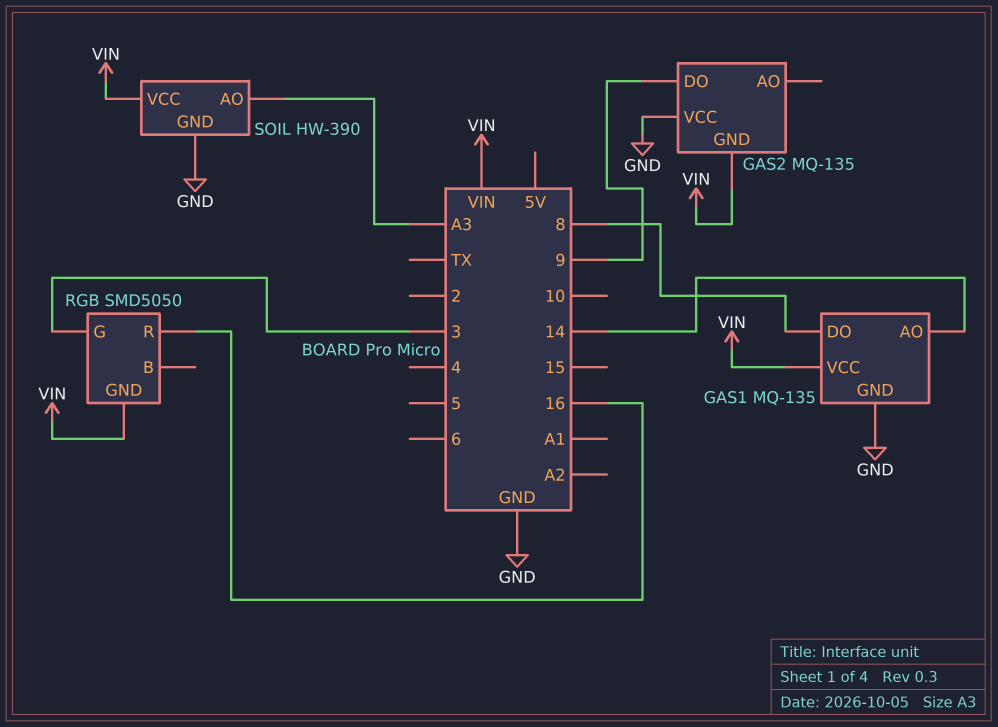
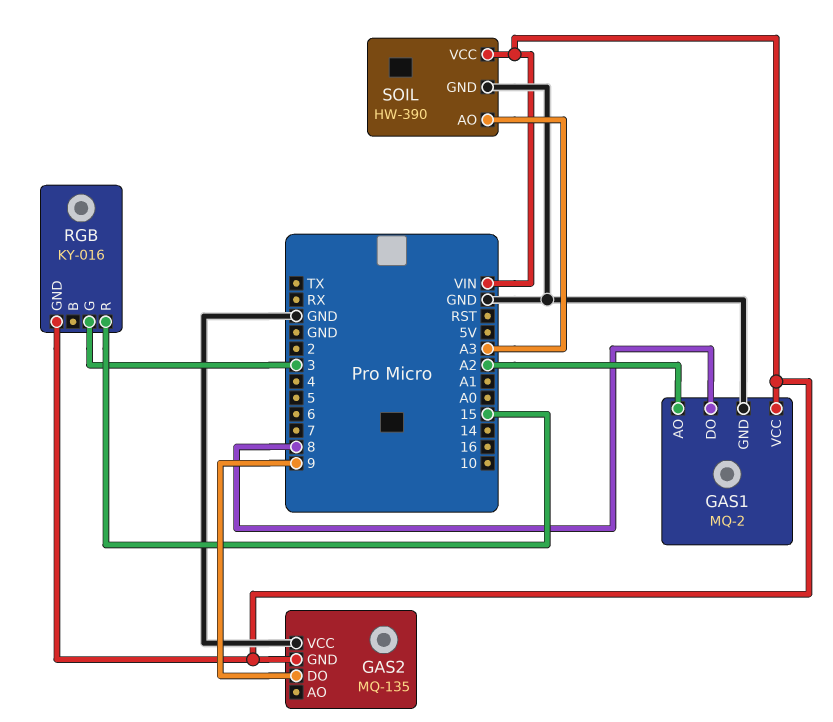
GAS1: MQ-135 -> MQ-2
GAS1 pin AO: 14 -> A2
RGB: SMD5050 -> KY-016
RGB pin R: 16 -> 15

